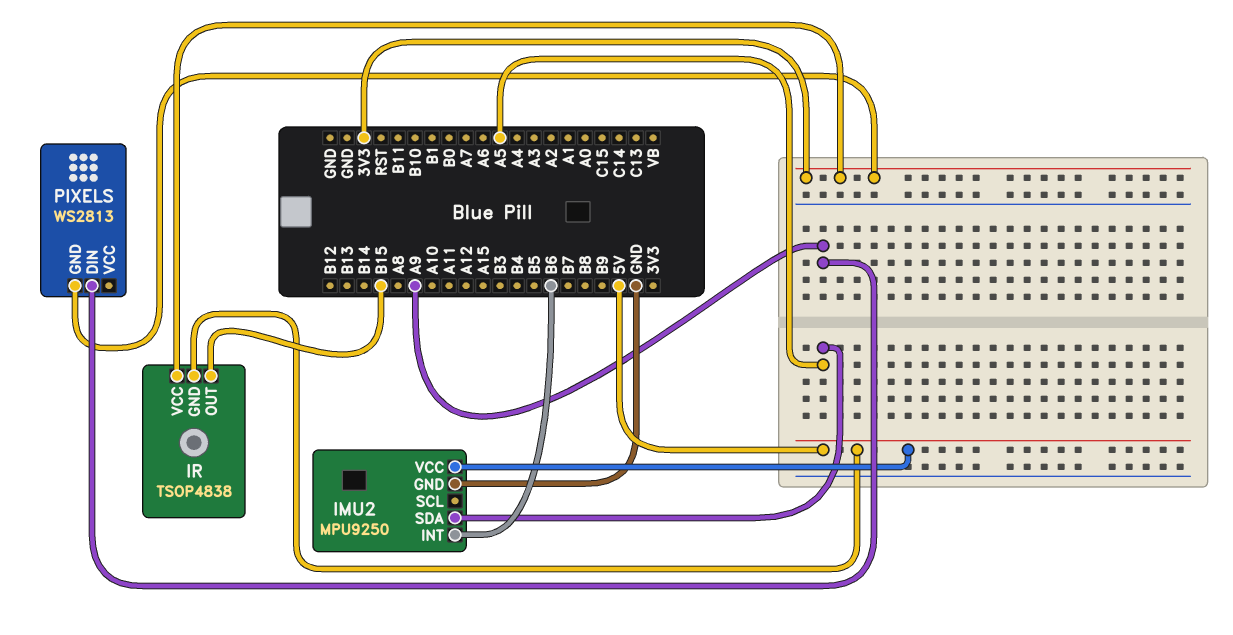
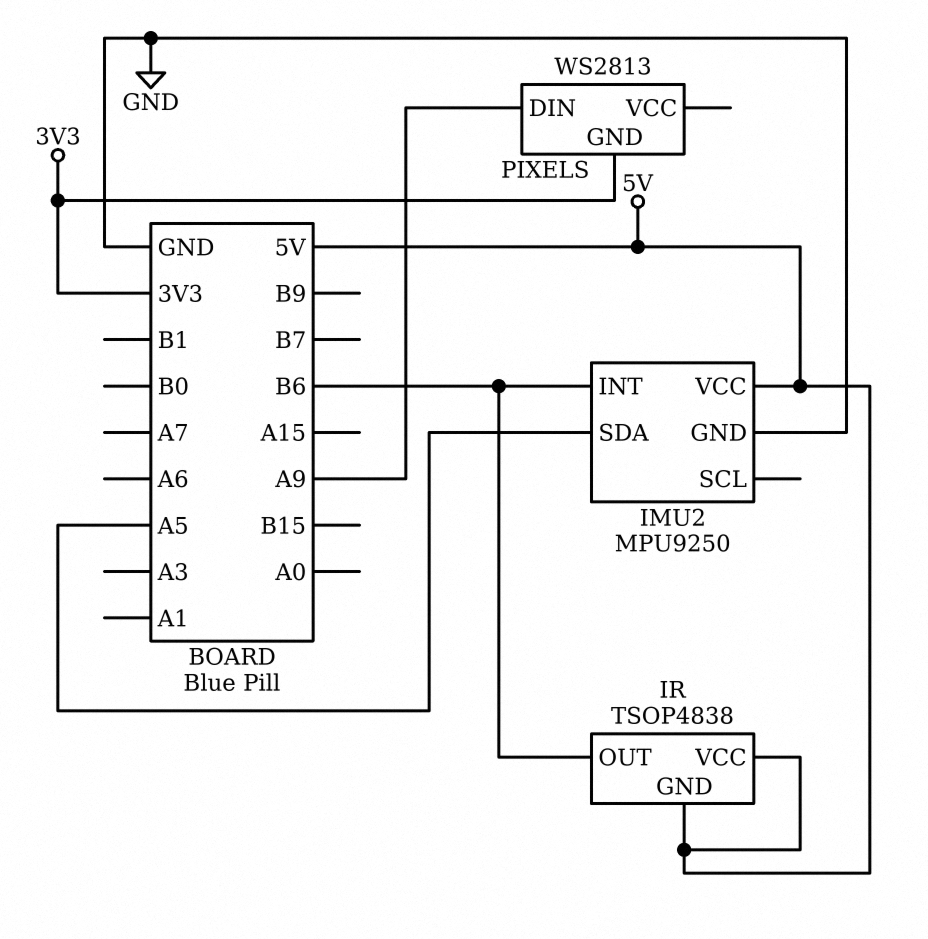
IR pin OUT: B15 -> B6
IR pin VCC: 3V3 -> 5V

